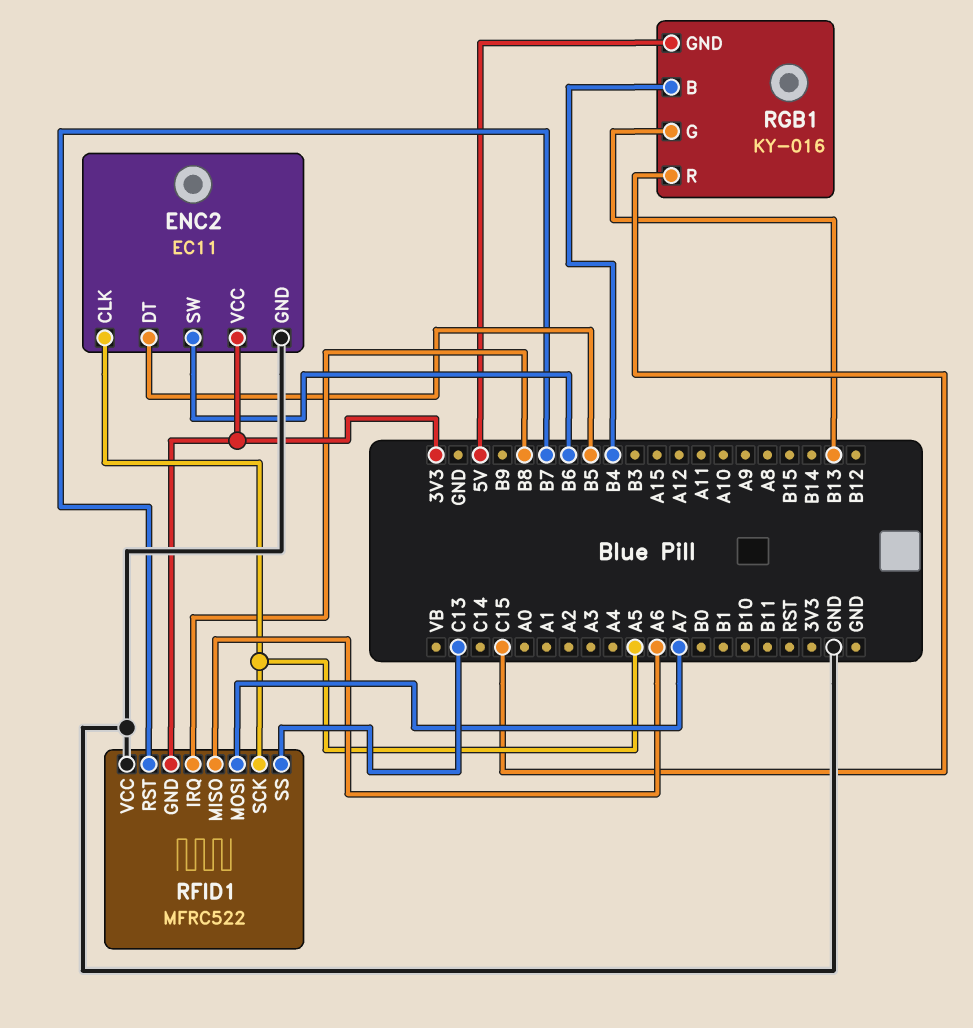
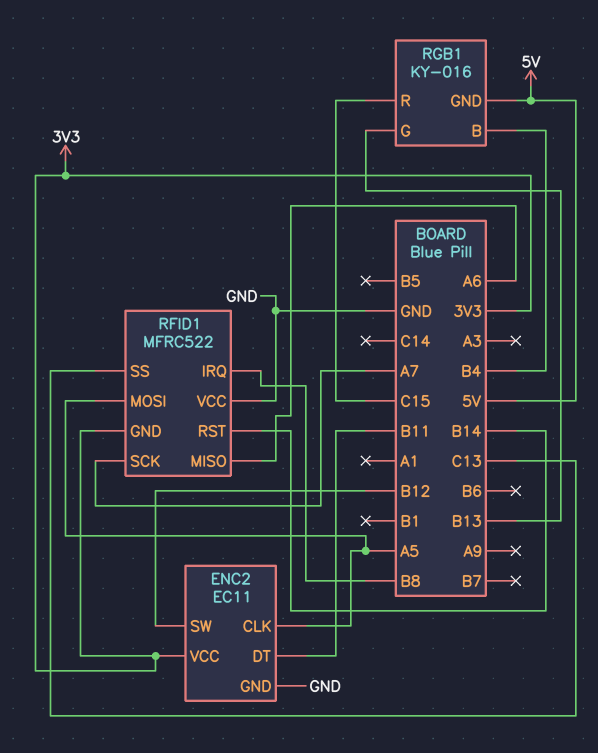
ENC2 pin DT: B5 -> B11
ENC2 pin SW: B6 -> B12
RFID1 pin MOSI: A7 -> A5
RFID1 pin RST: B7 -> B14
RFID1 pin SCK: A5 -> A7

